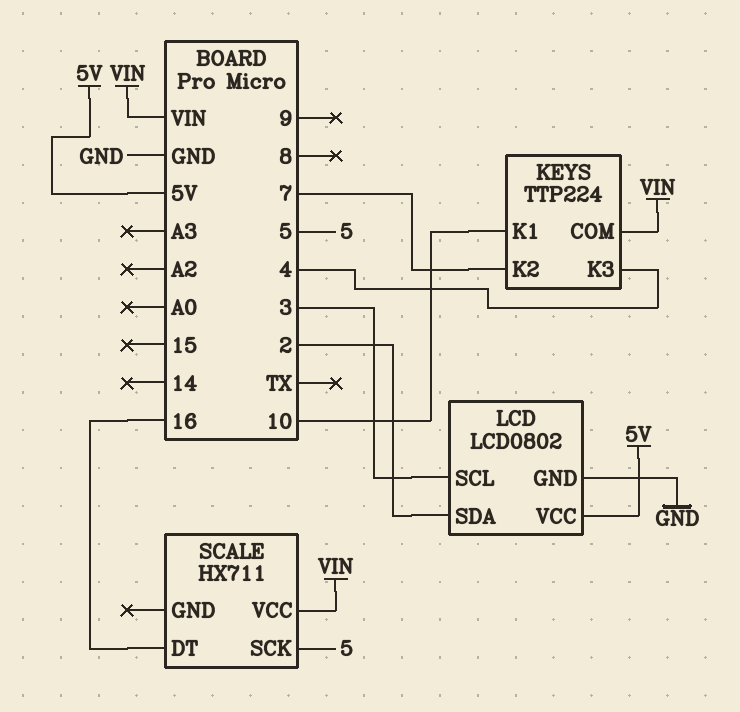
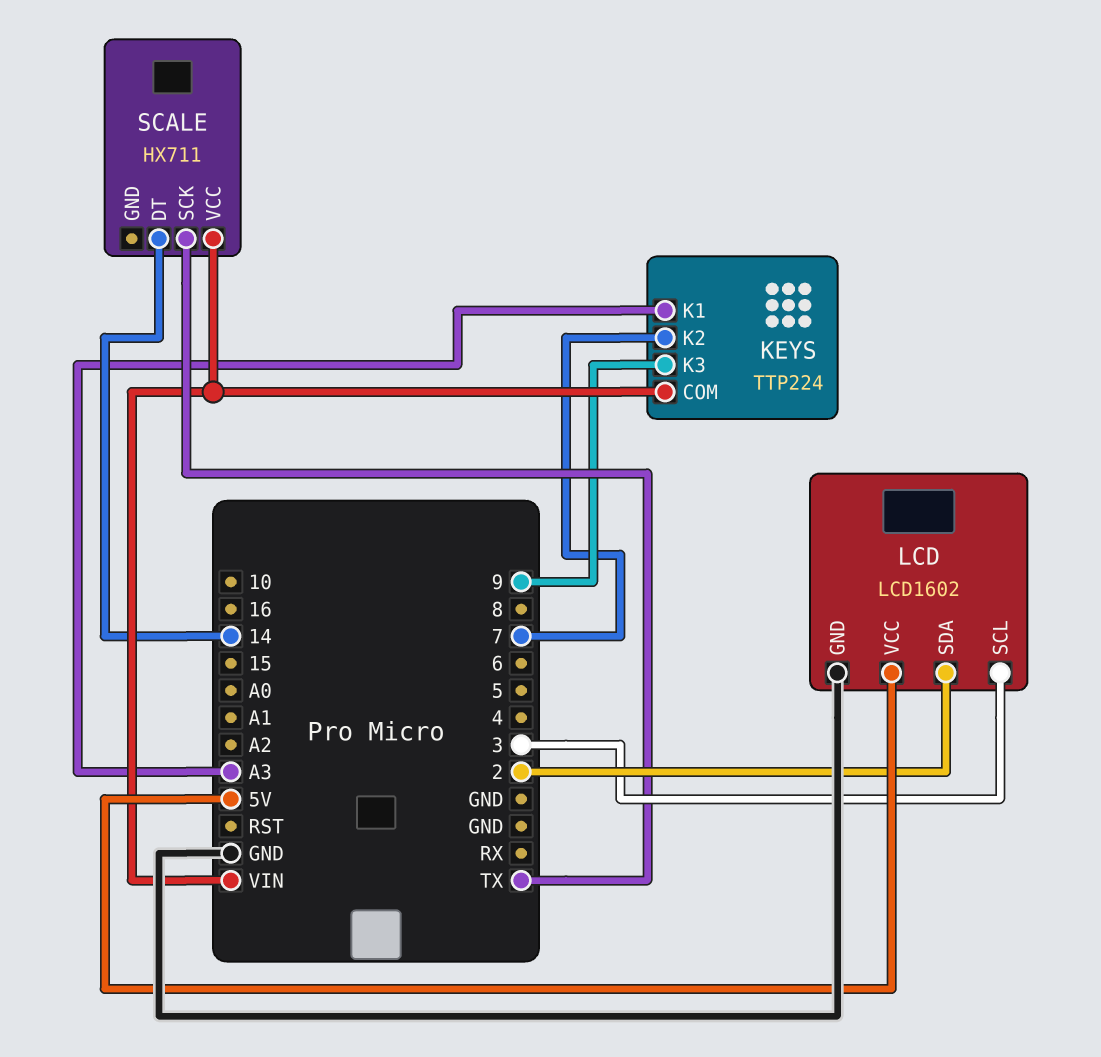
KEYS pin K1: 10 -> A3
KEYS pin K3: 4 -> 9
LCD: LCD0802 -> LCD1602
SCALE pin DT: 16 -> 14
SCALE pin SCK: 5 -> TX

